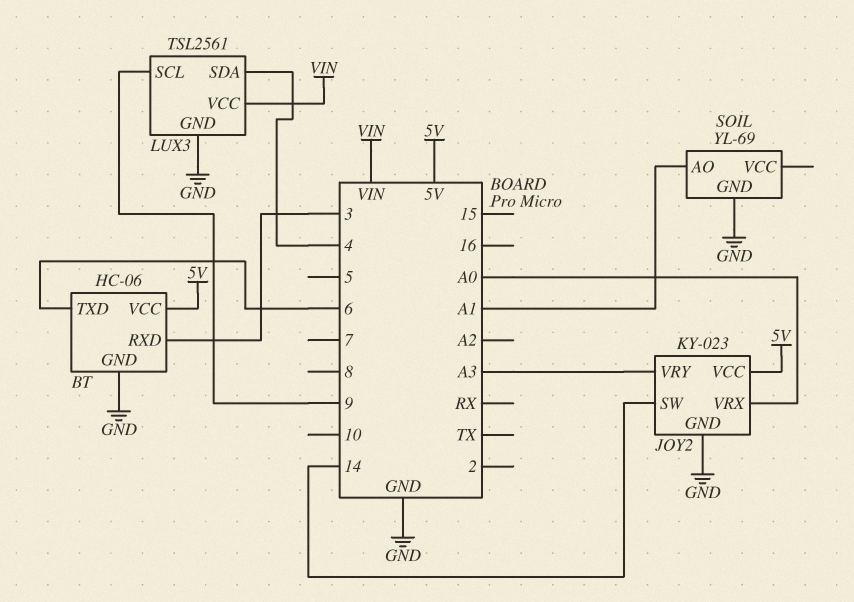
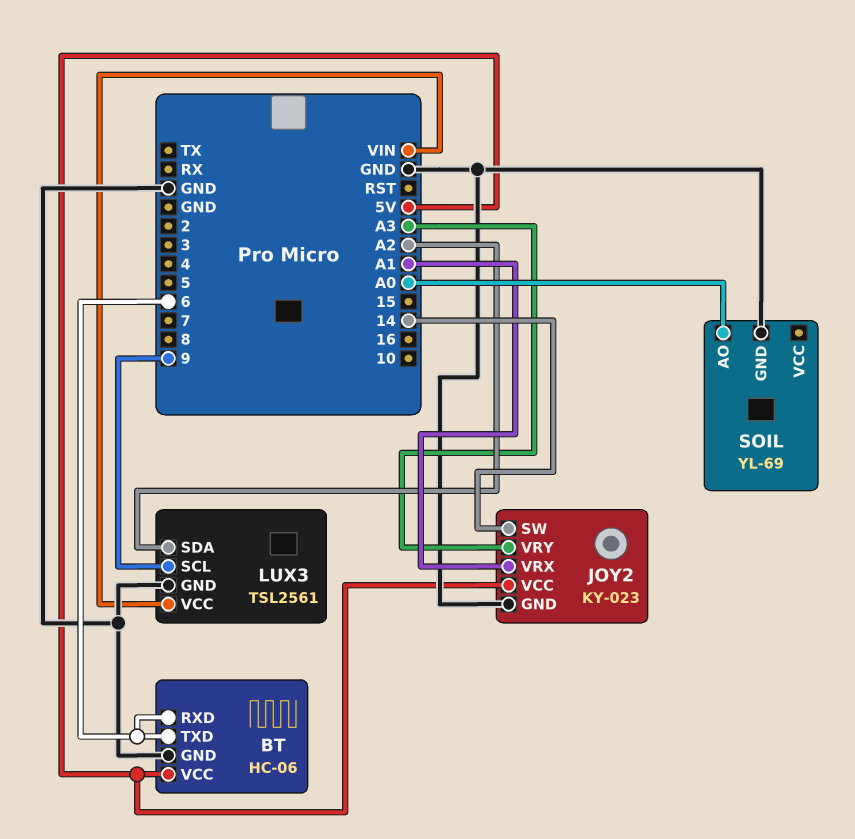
BT pin RXD: 3 -> 6
JOY2 pin VRX: A0 -> A1
LUX3 pin SDA: 4 -> A2
SOIL pin AO: A1 -> A0

